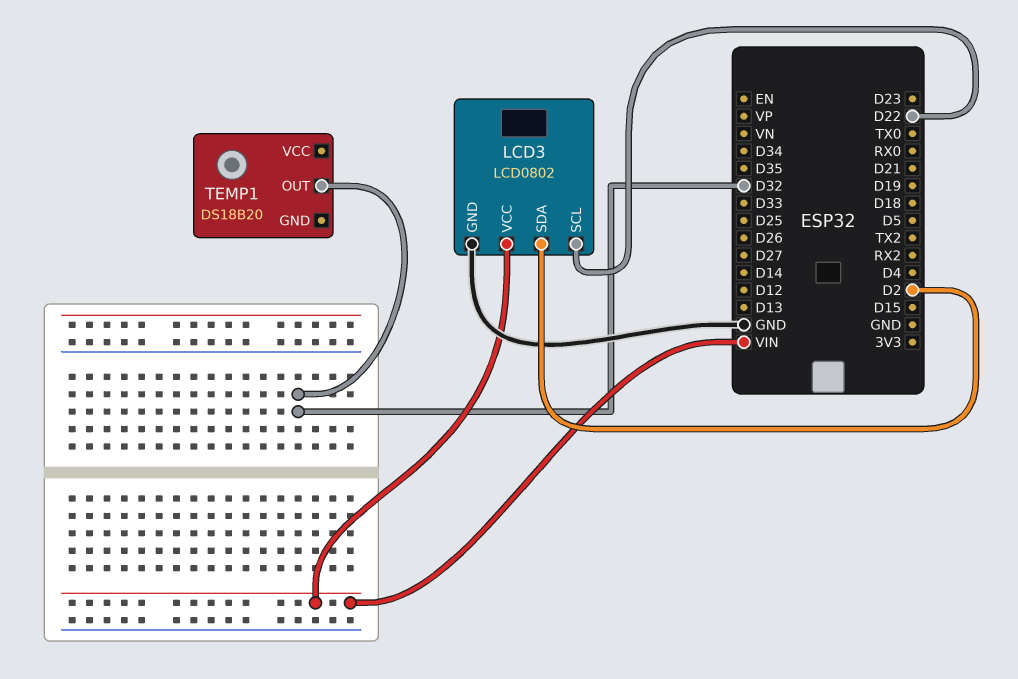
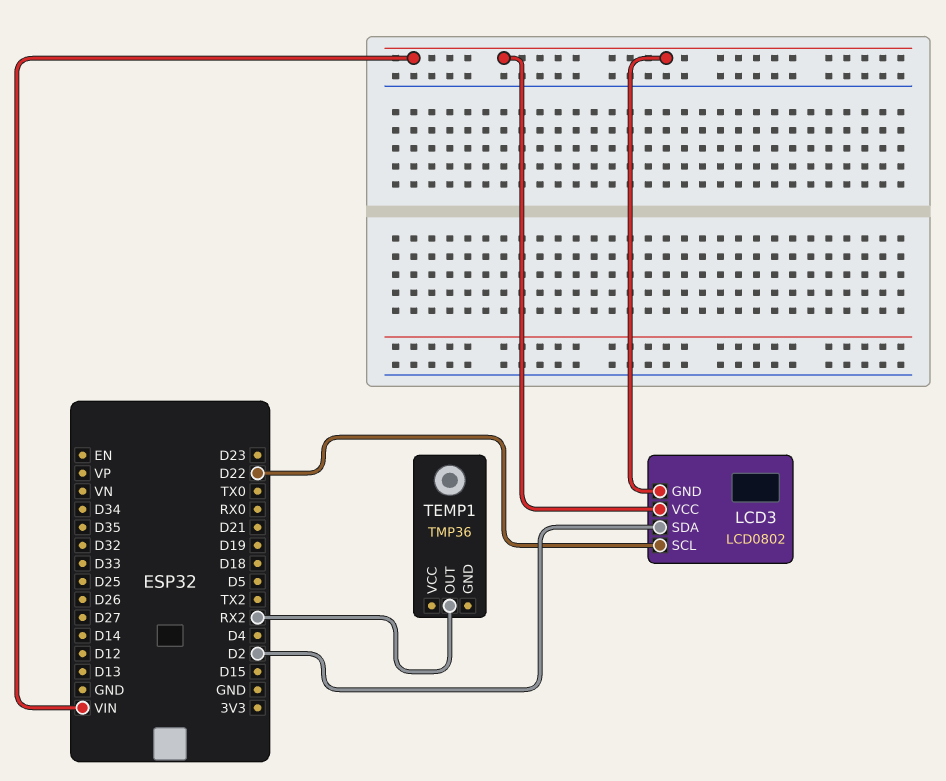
LCD3 pin GND: GND -> VIN
TEMP1: DS18B20 -> TMP36
TEMP1 pin OUT: D32 -> RX2

